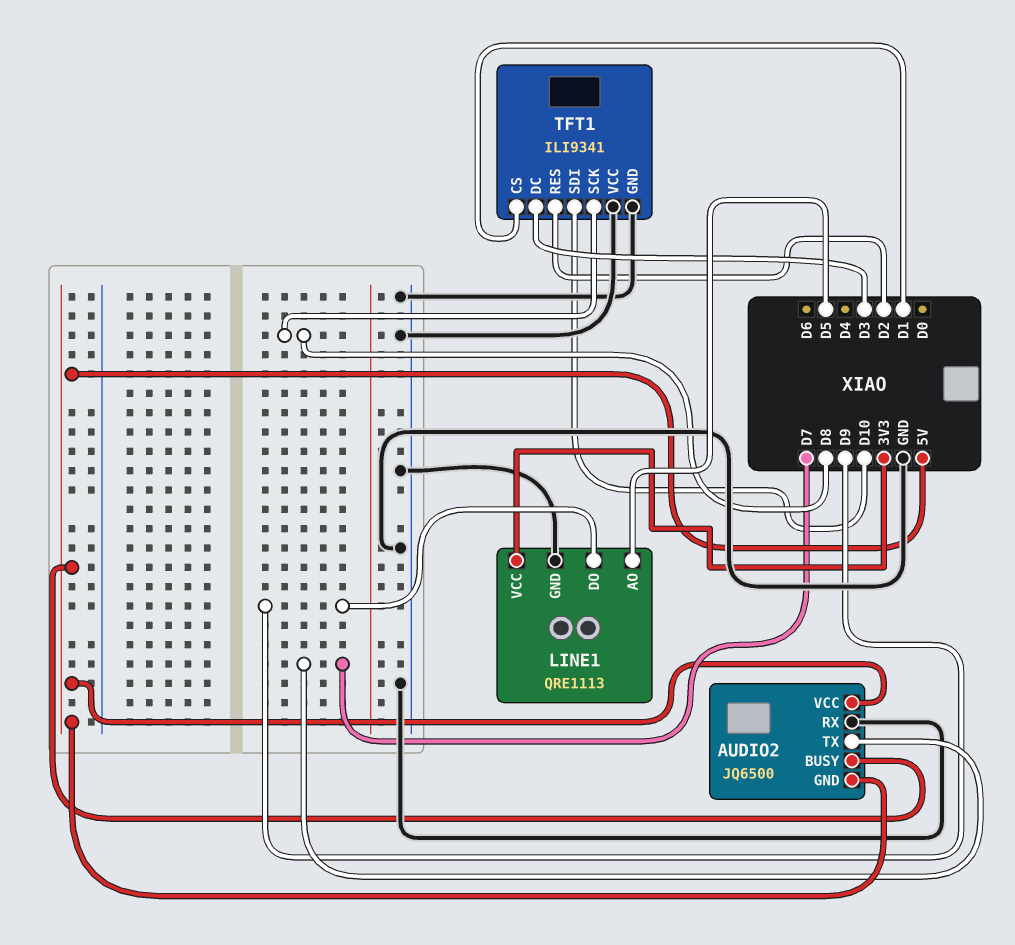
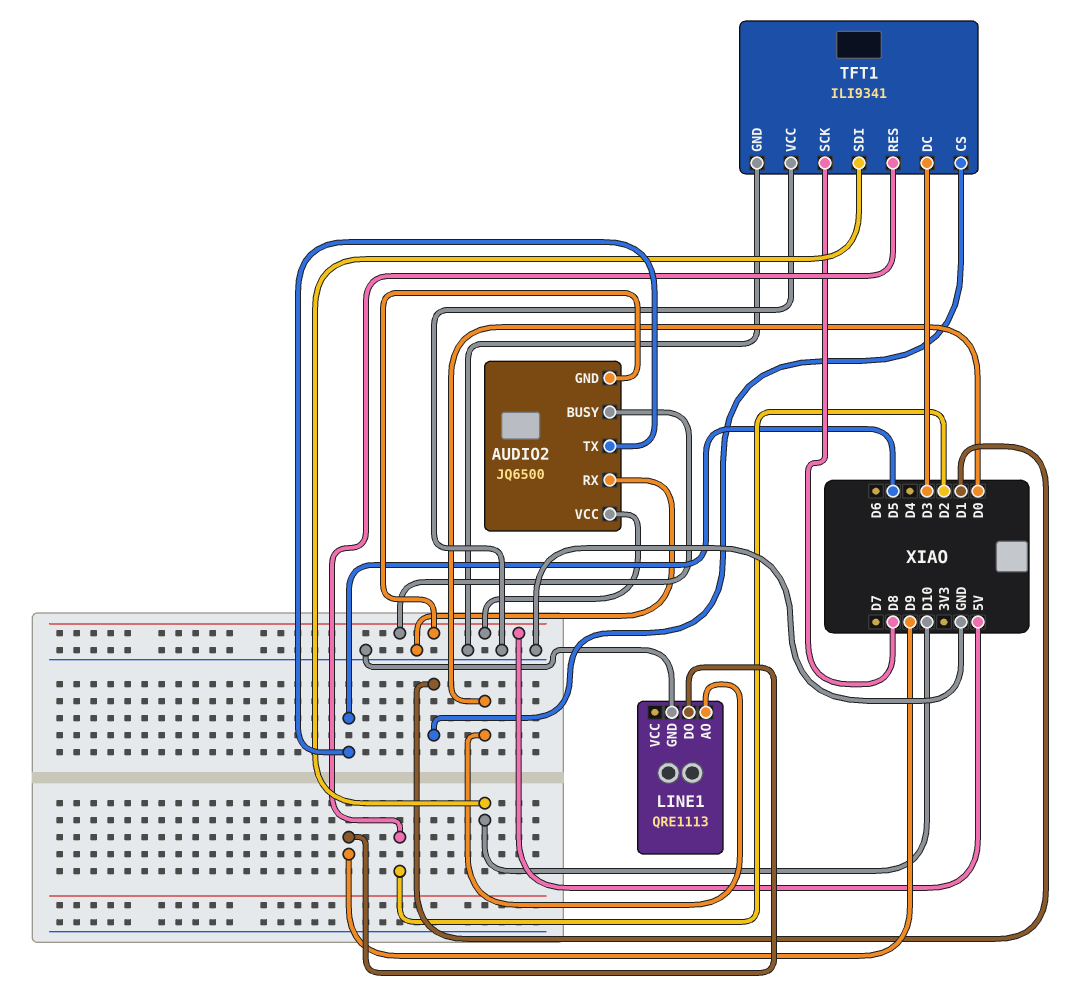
AUDIO2 pin TX: D7 -> D5
LINE1 pin AO: D5 -> D0
LINE1 pin VCC: 3V3 -> none

